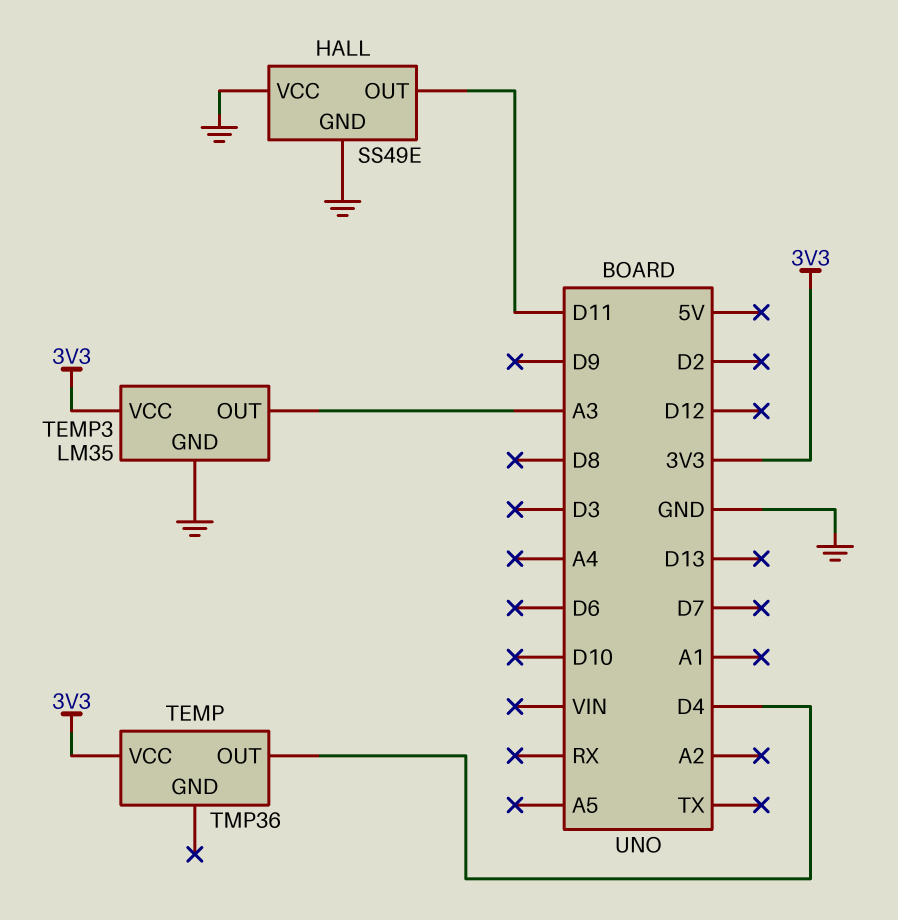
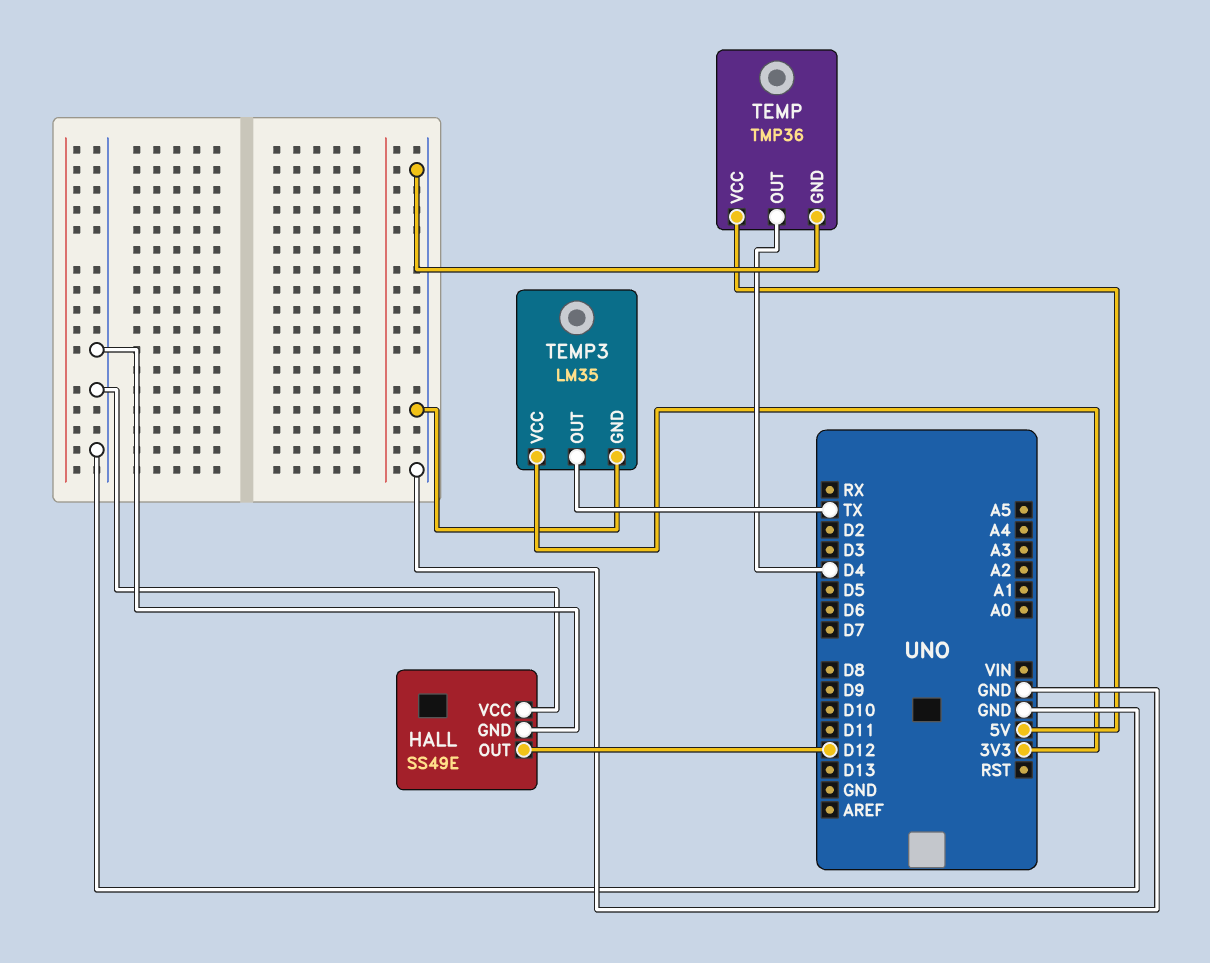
HALL pin OUT: D11 -> D12
TEMP pin GND: none -> GND
TEMP pin VCC: 3V3 -> 5V
TEMP3 pin OUT: A3 -> TX

